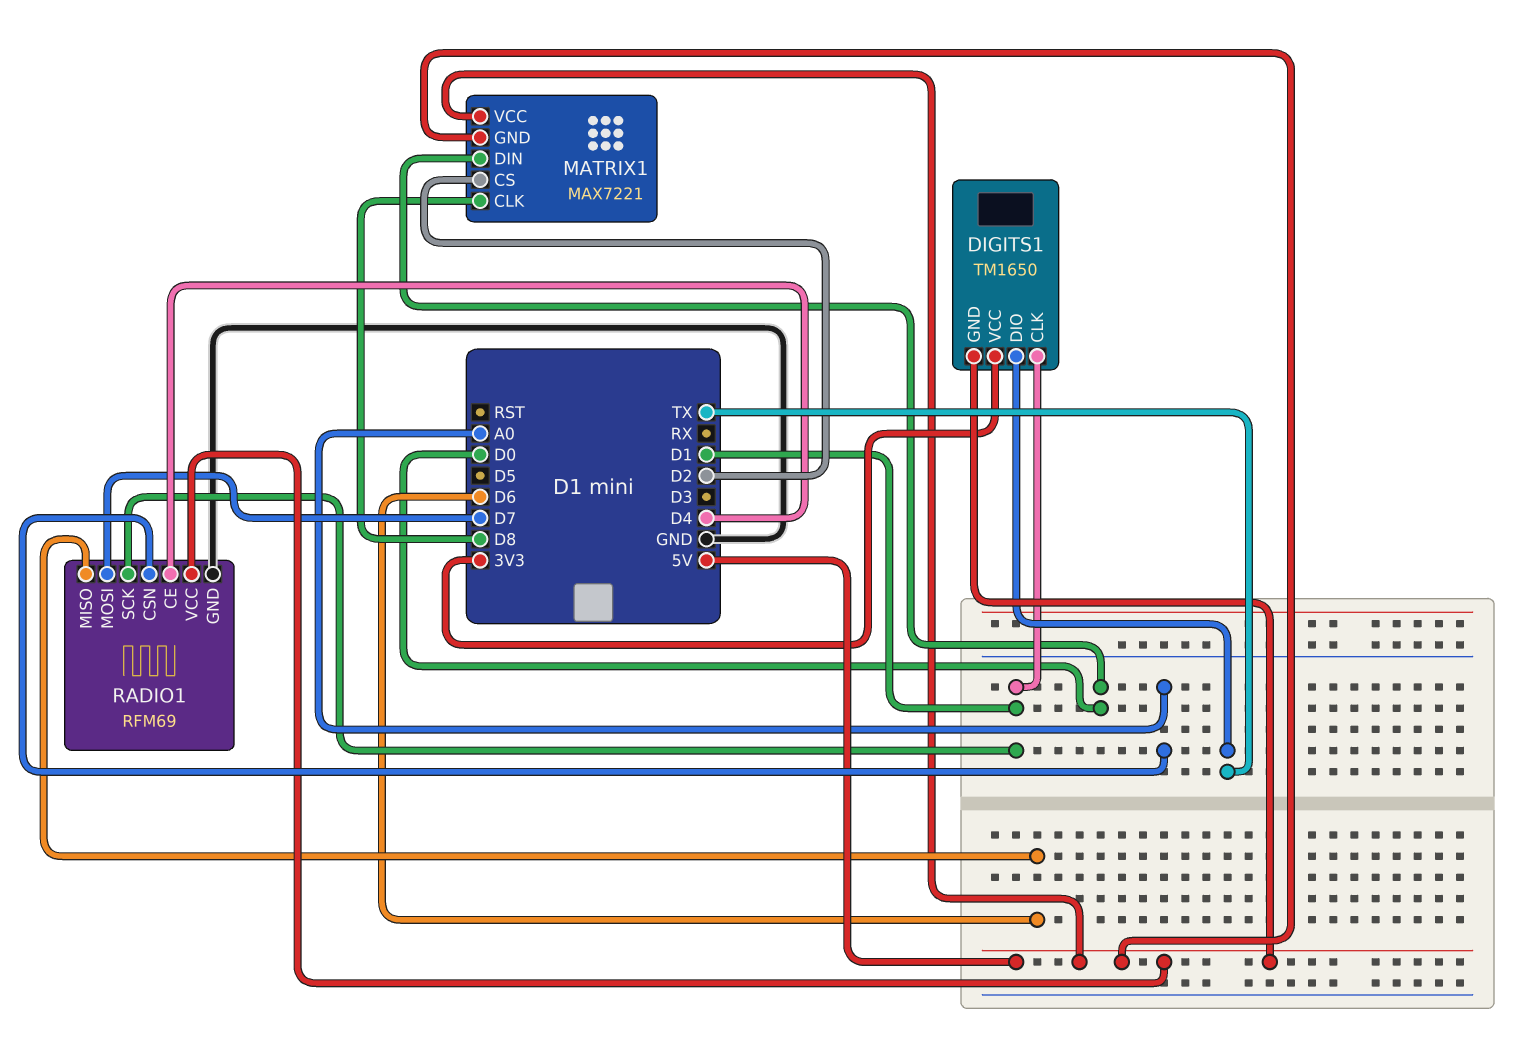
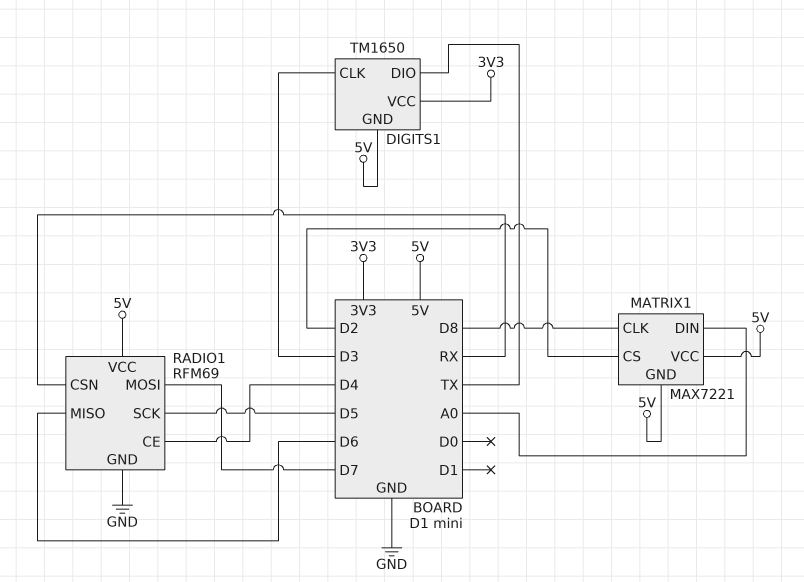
DIGITS1 pin CLK: D1 -> D3
MATRIX1 pin DIN: D0 -> A0
RADIO1 pin CSN: A0 -> RX
RADIO1 pin SCK: D1 -> D5

